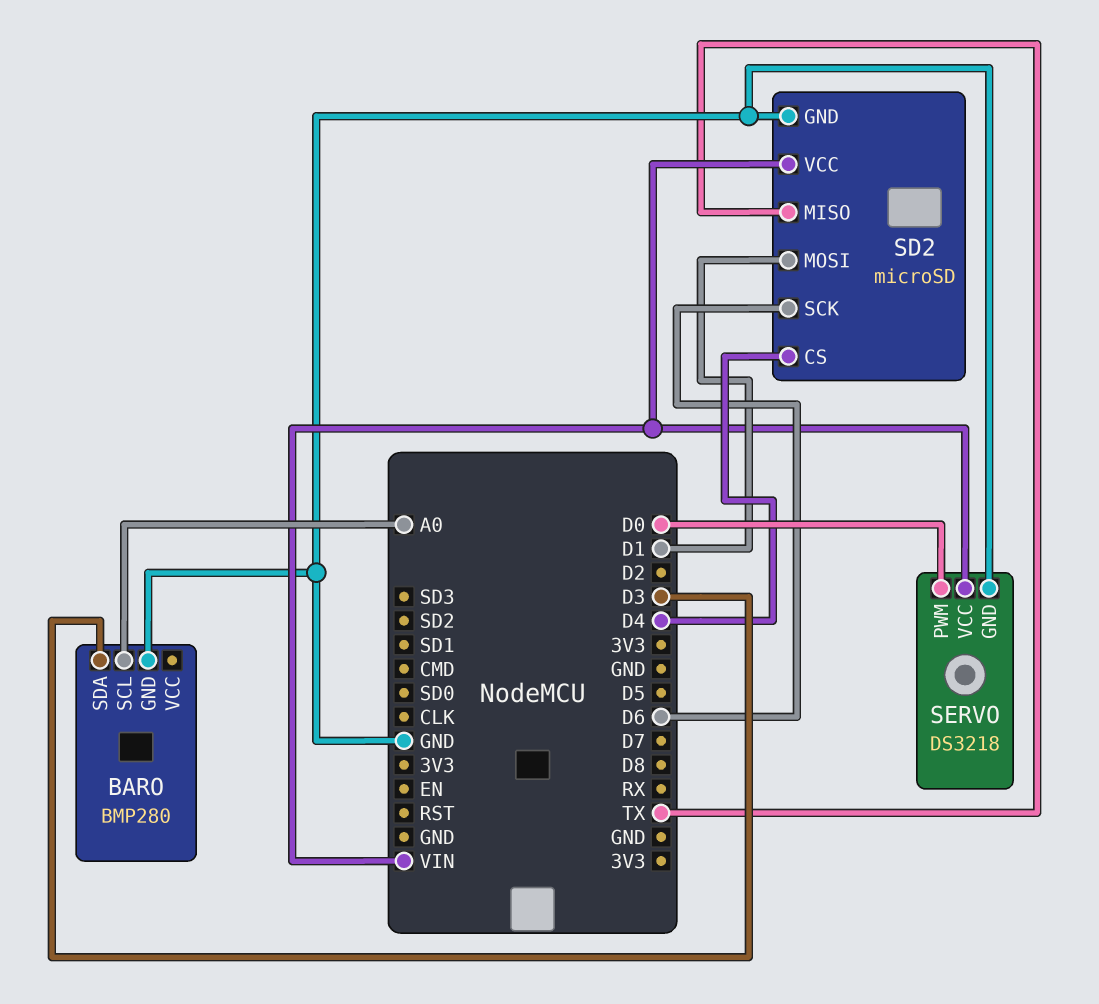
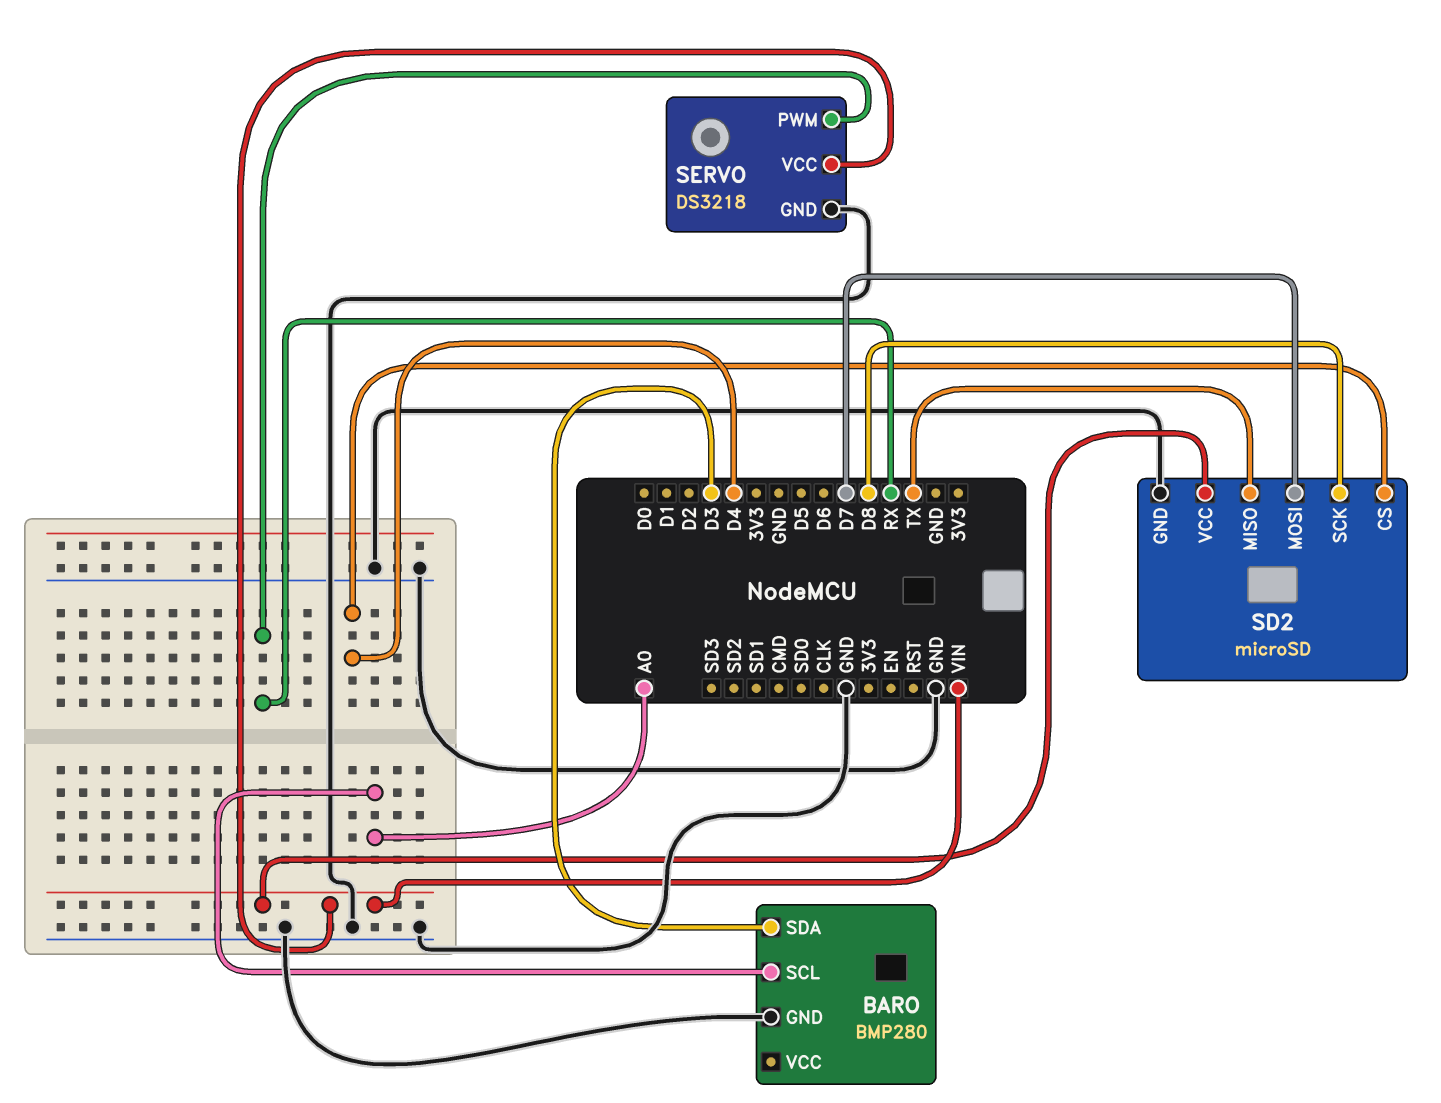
SD2 pin MOSI: D1 -> D7
SD2 pin SCK: D6 -> D8
SERVO pin PWM: D0 -> RX

